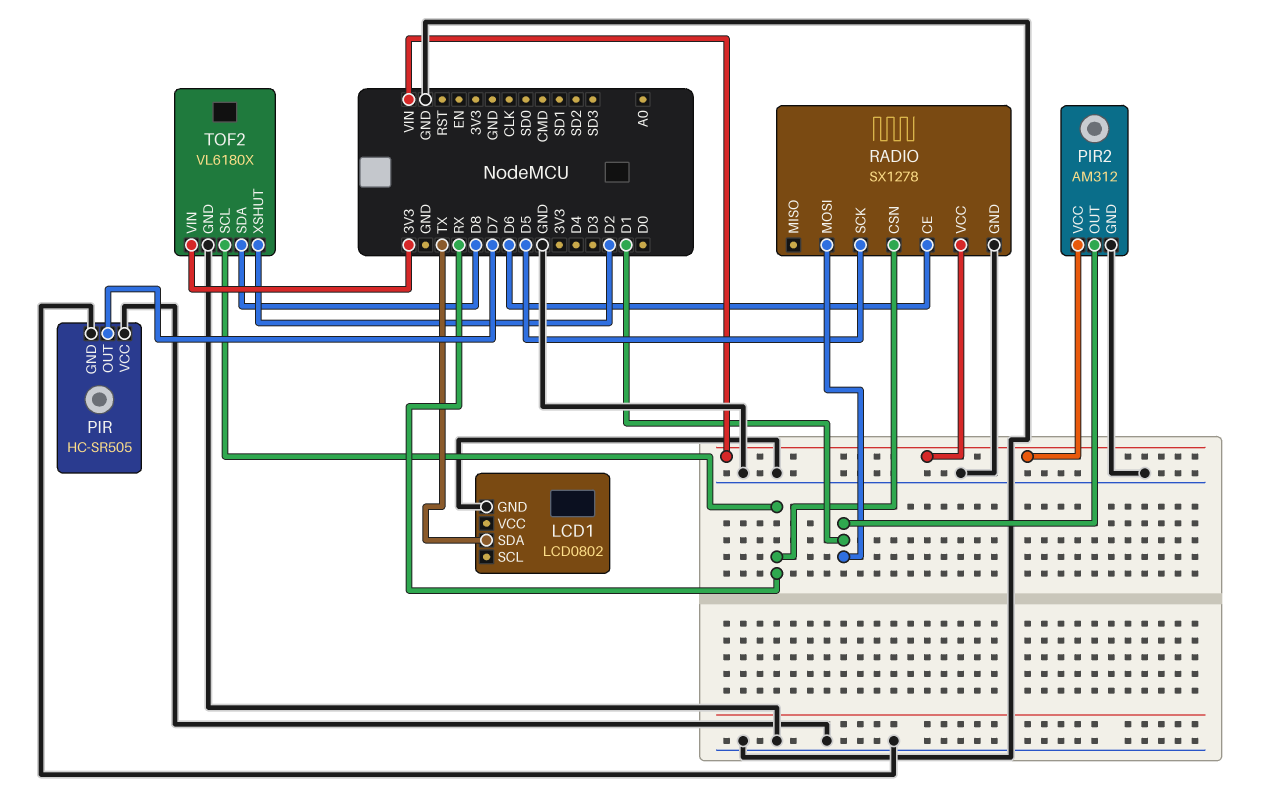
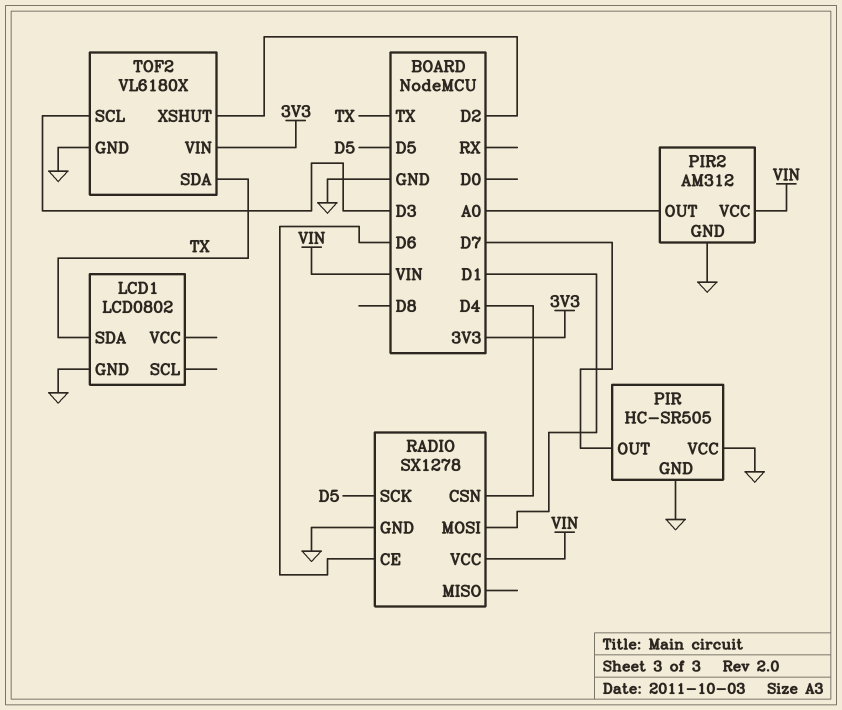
PIR2 pin OUT: D1 -> A0
RADIO pin CSN: RX -> D4
TOF2 pin SCL: RX -> D3
TOF2 pin SDA: D8 -> TX

